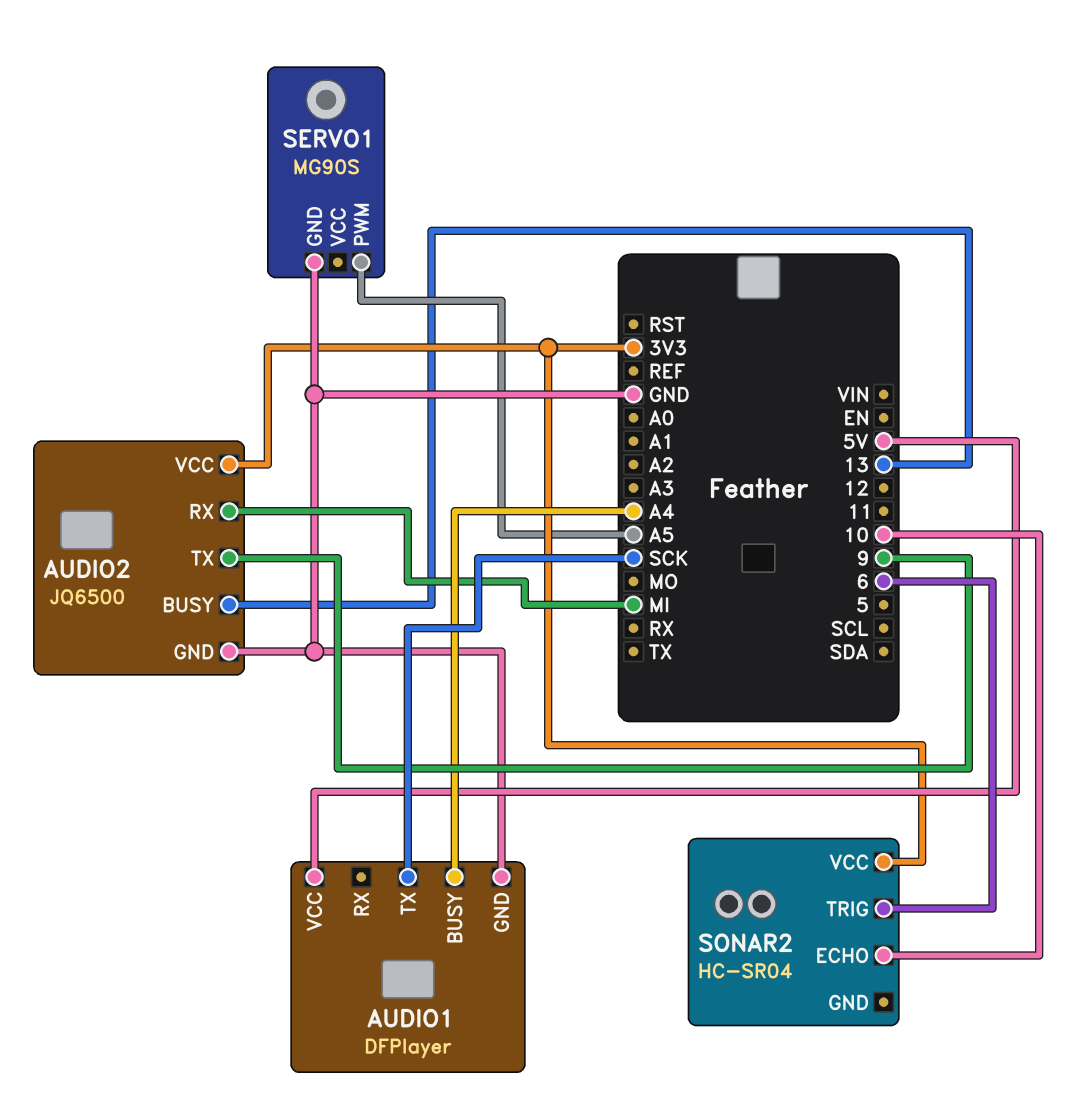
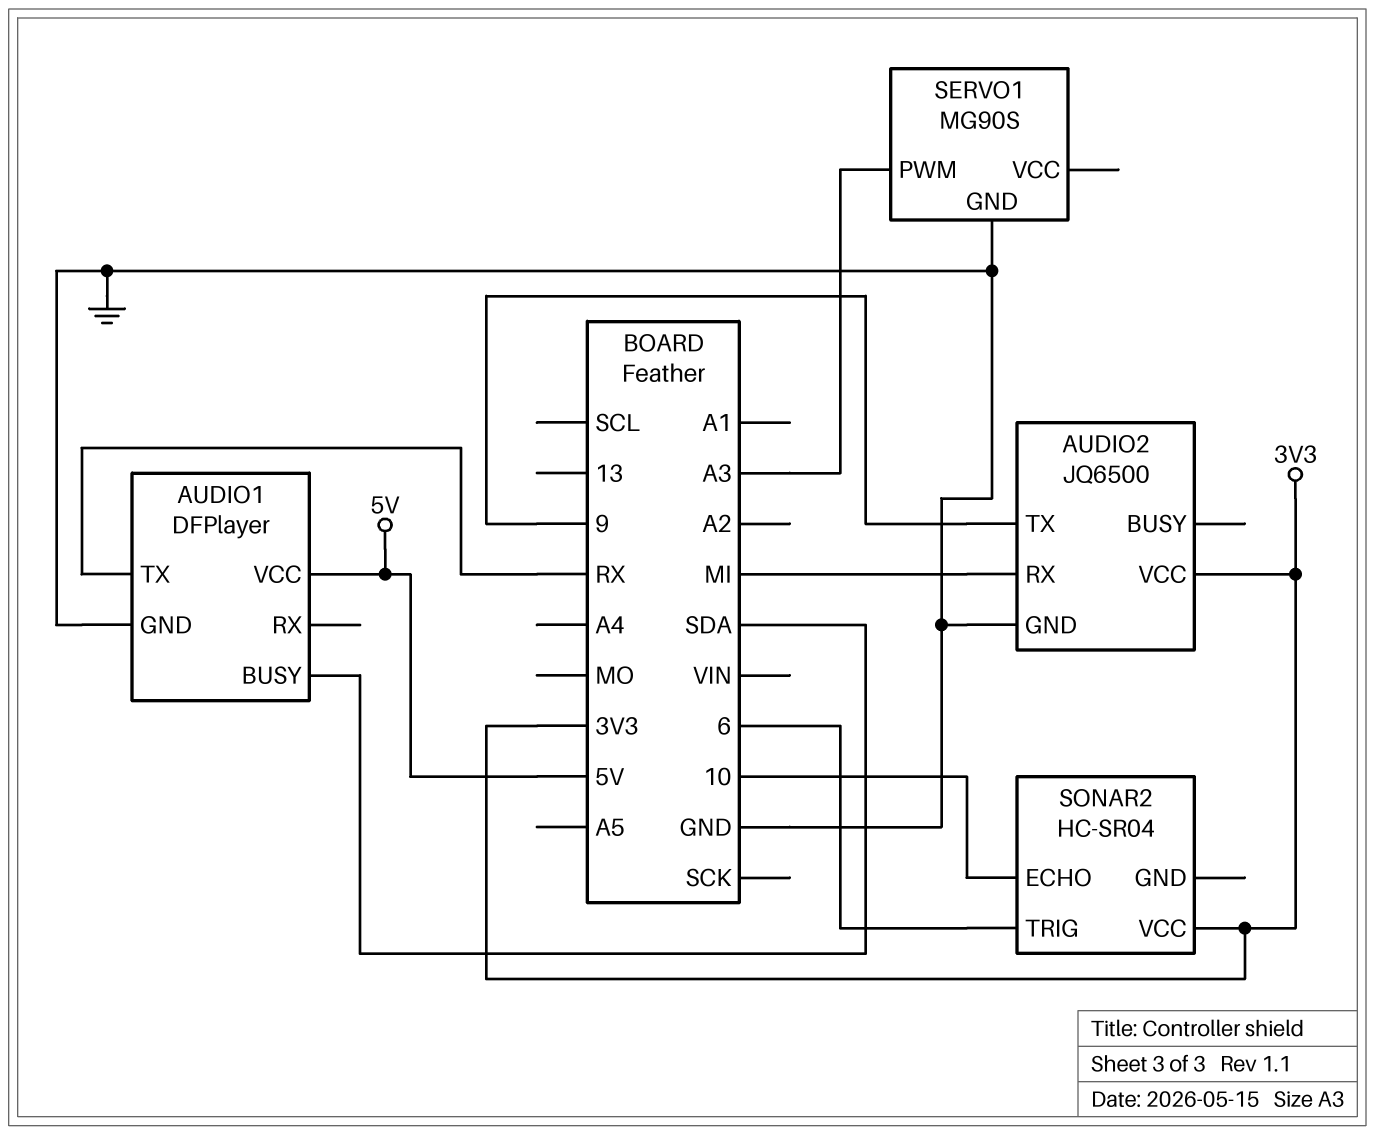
AUDIO1 pin BUSY: A4 -> SDA
AUDIO1 pin TX: SCK -> RX
AUDIO2 pin BUSY: 13 -> none
SERVO1 pin PWM: A5 -> A3

